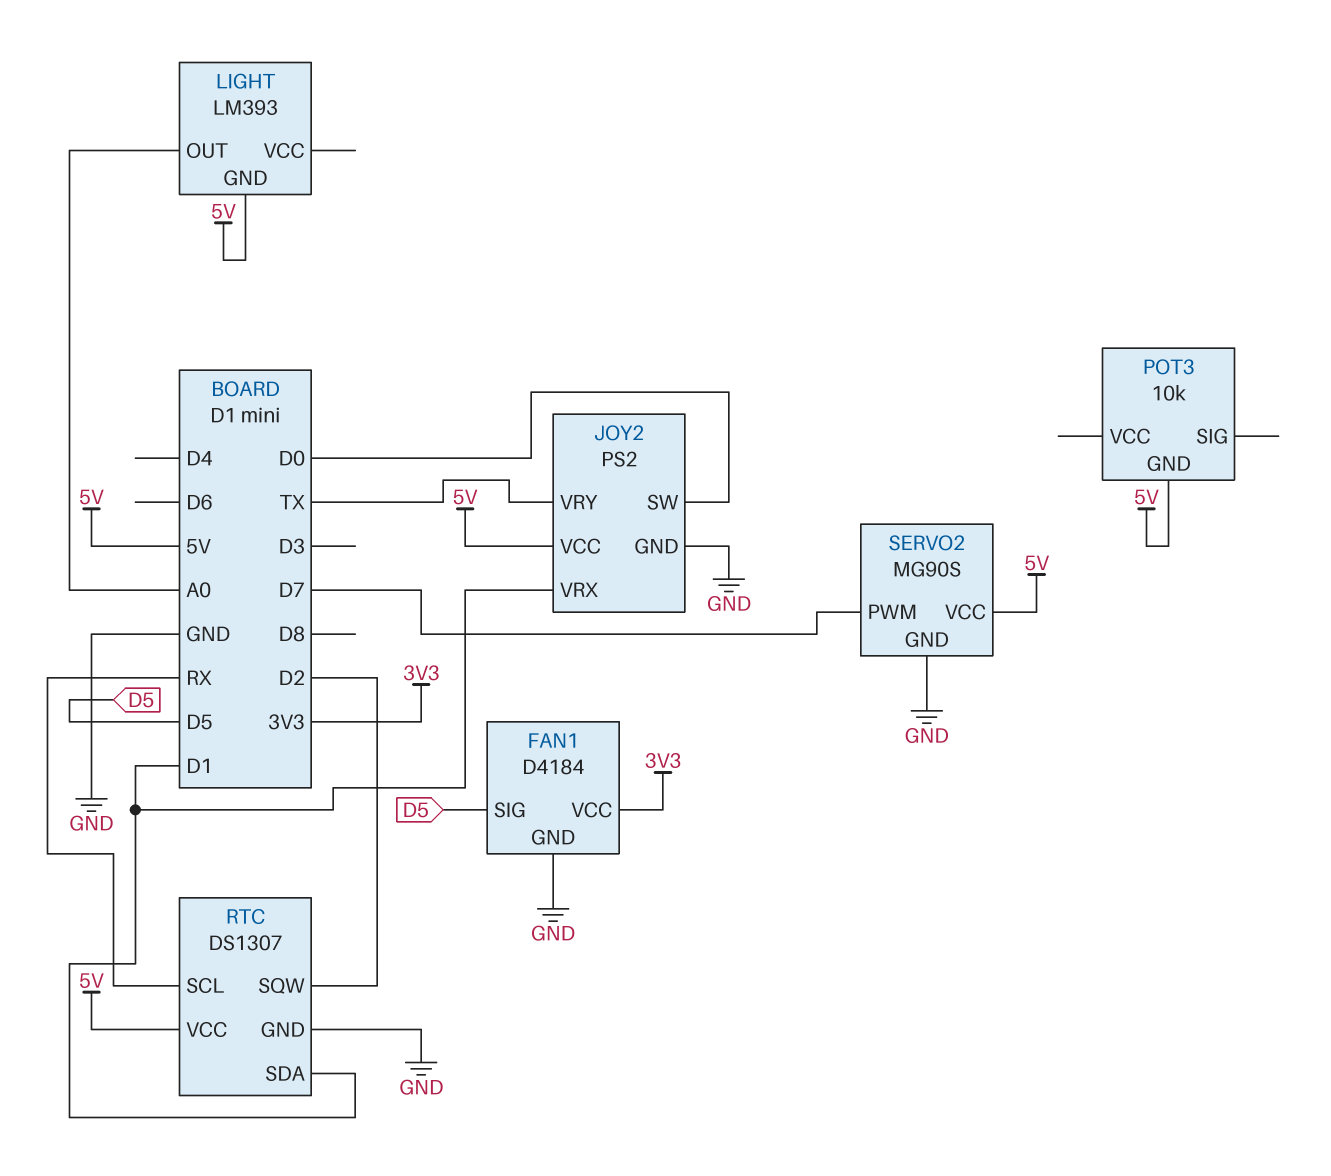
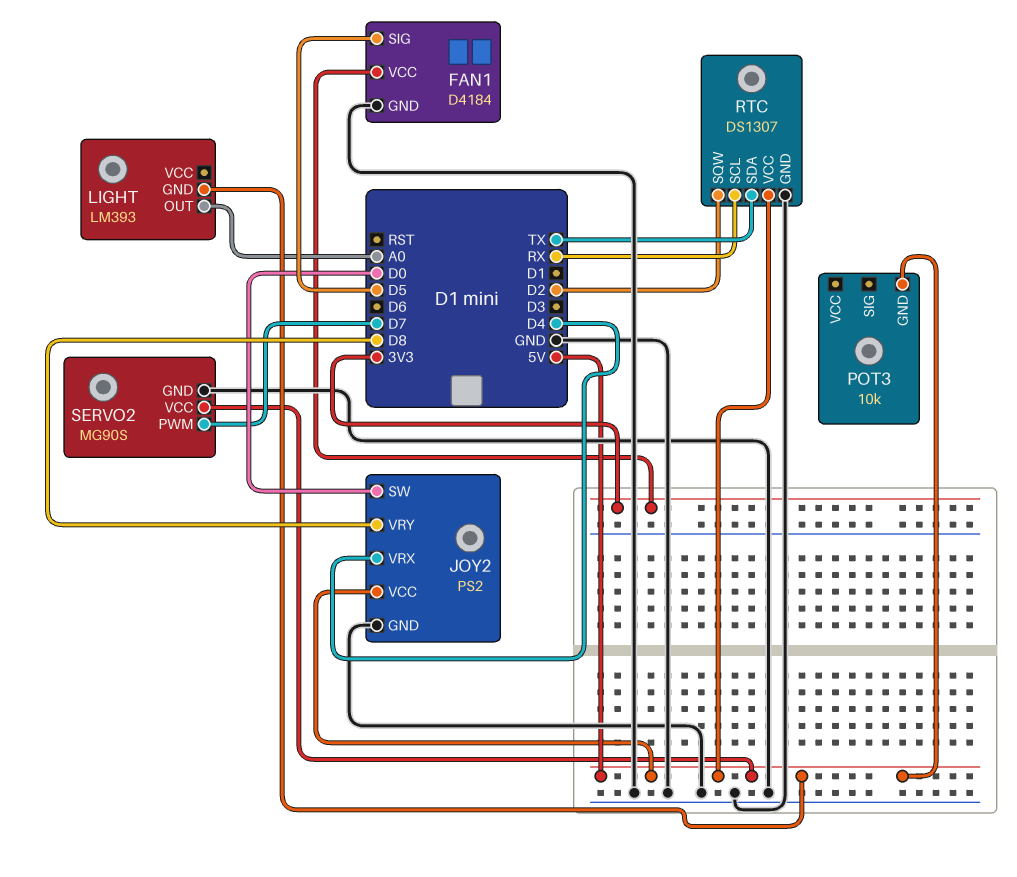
JOY2 pin VRX: D1 -> D4
JOY2 pin VRY: TX -> D8
RTC pin SDA: D1 -> TX

